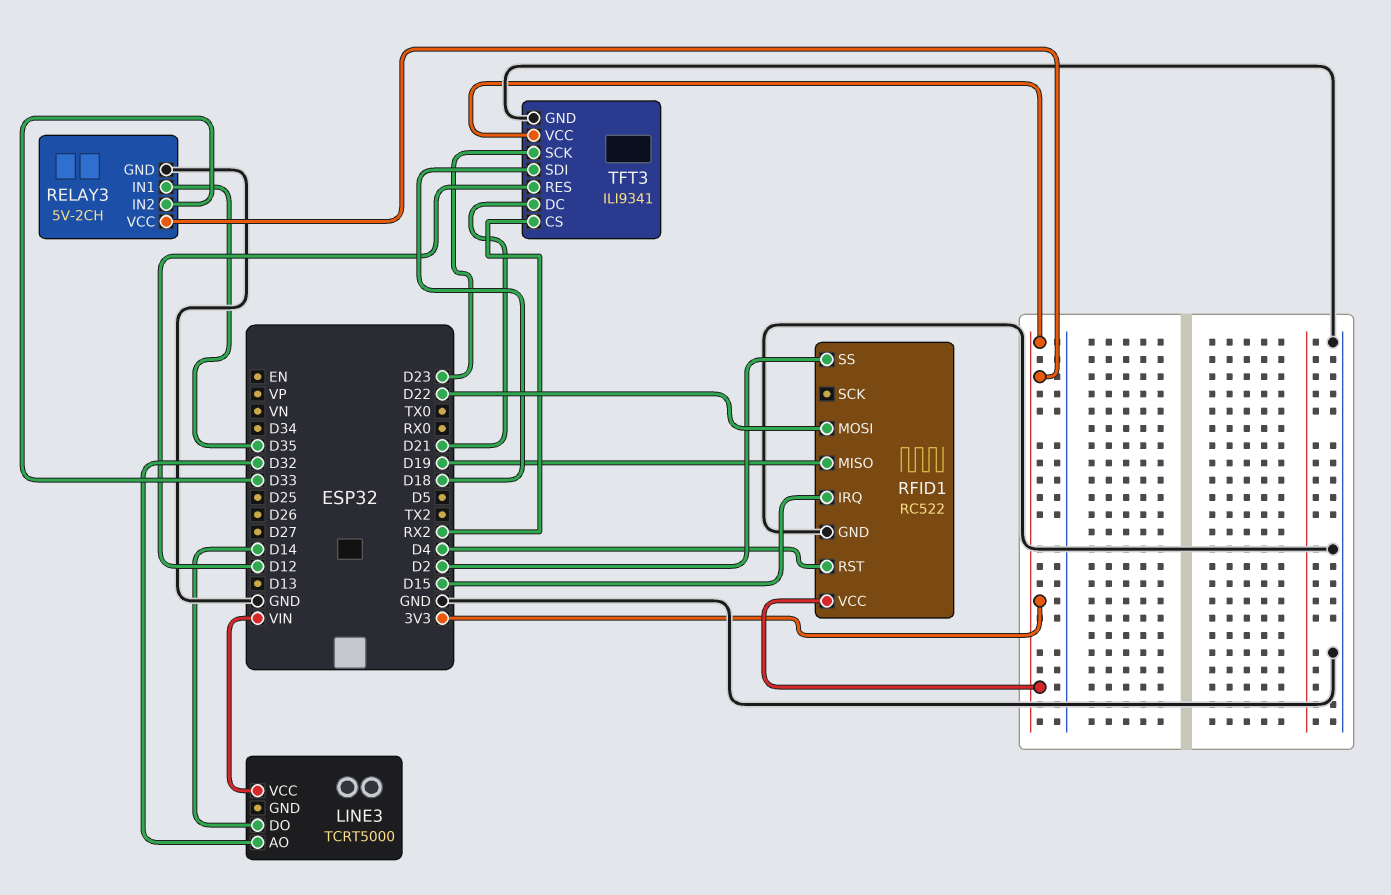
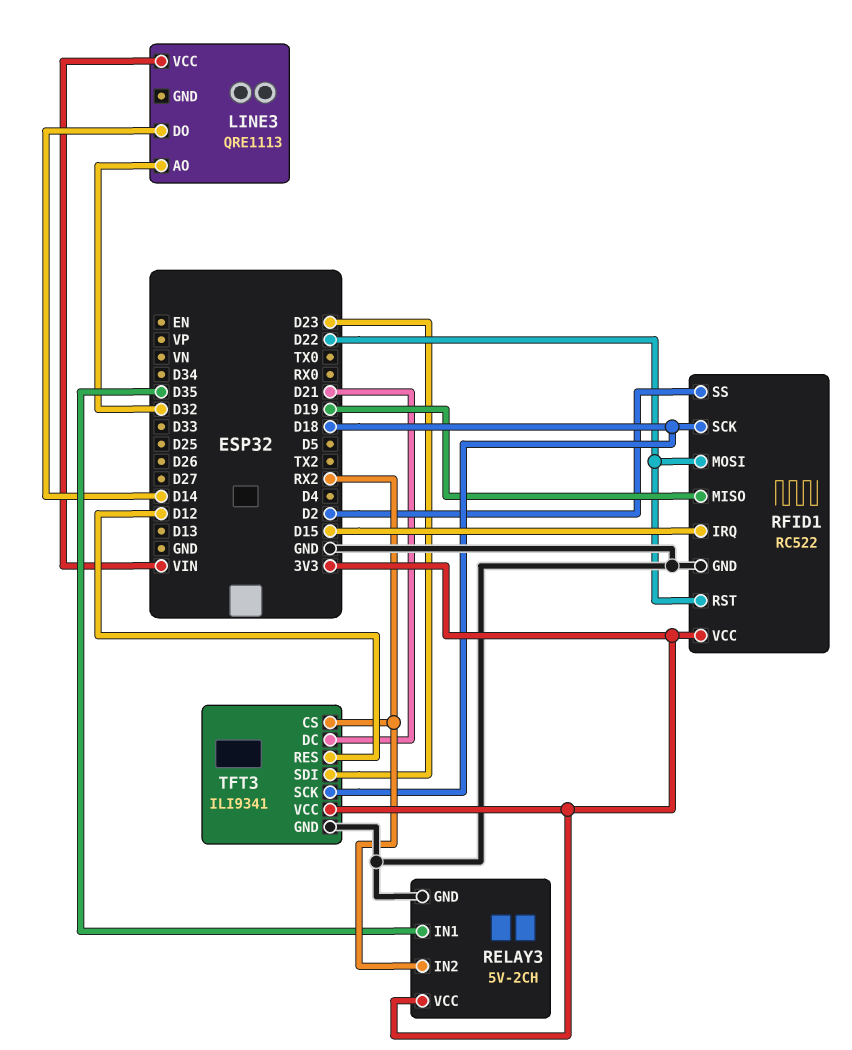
LINE3: TCRT5000 -> QRE1113
RELAY3 pin IN2: D33 -> RX2
RFID1 pin RST: D4 -> D22
RFID1 pin SCK: none -> D18
TFT3 pin SCK: D23 -> D18
TFT3 pin SDI: D18 -> D23

